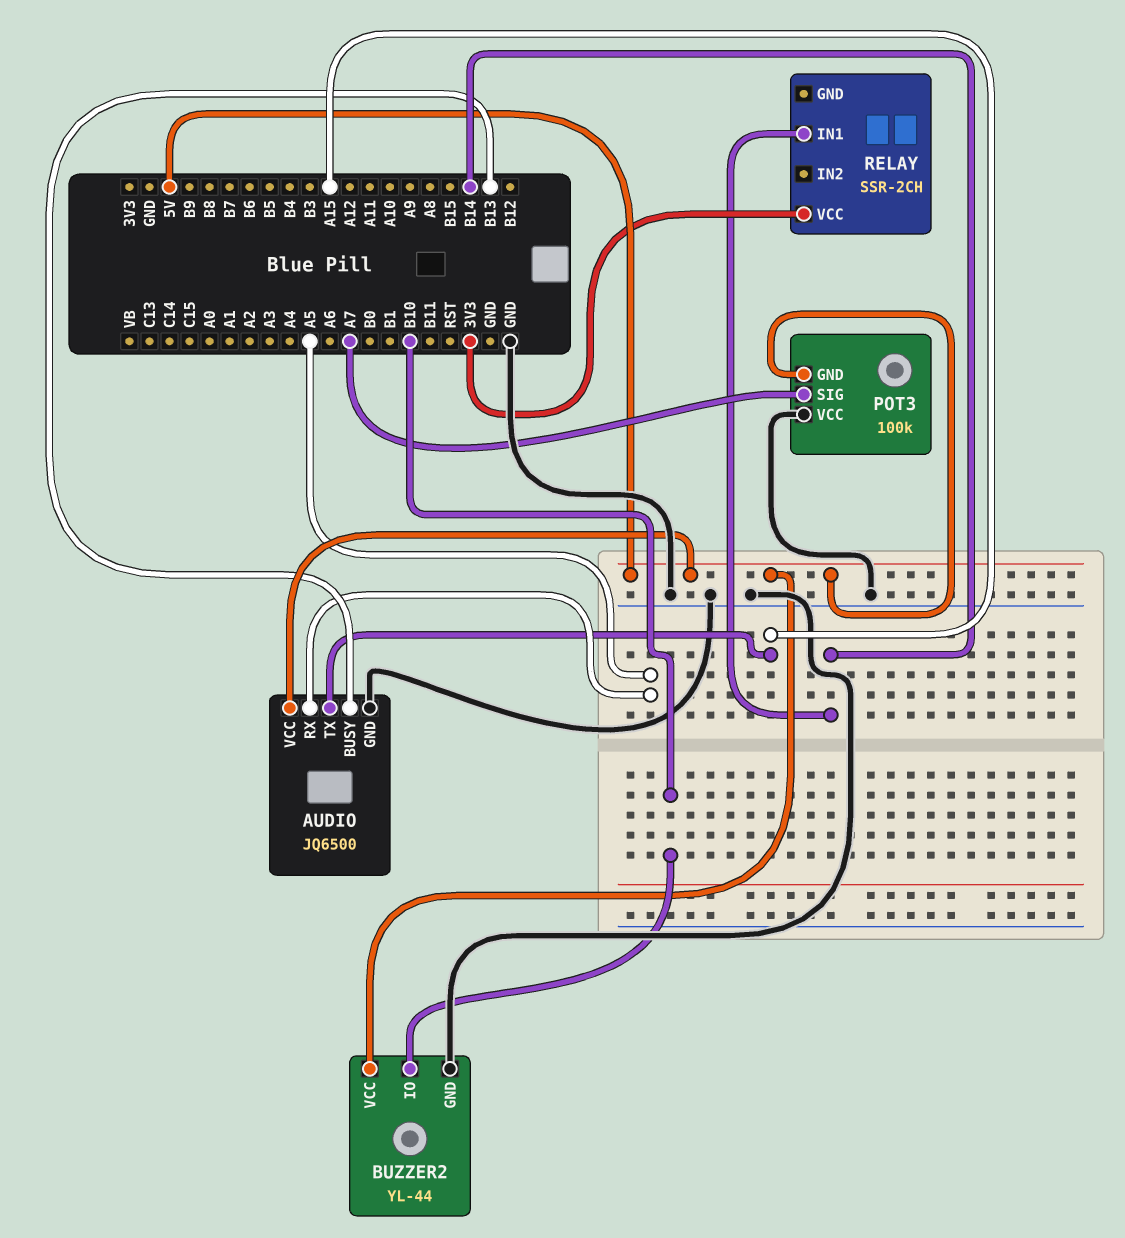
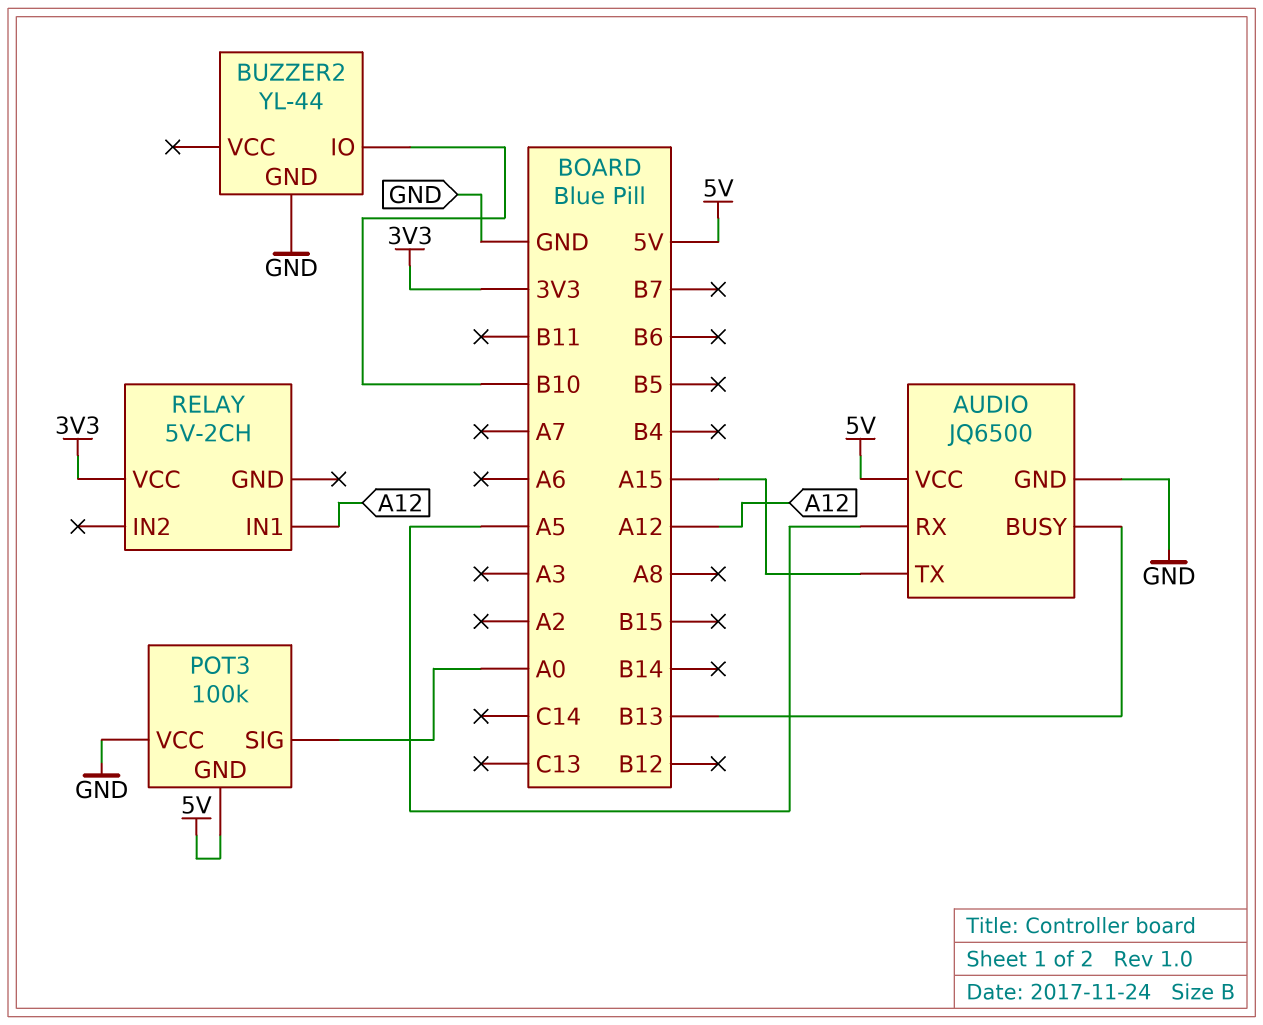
BUZZER2 pin VCC: 5V -> none
POT3 pin SIG: A7 -> A0
RELAY: SSR-2CH -> 5V-2CH
RELAY pin IN1: B14 -> A12

